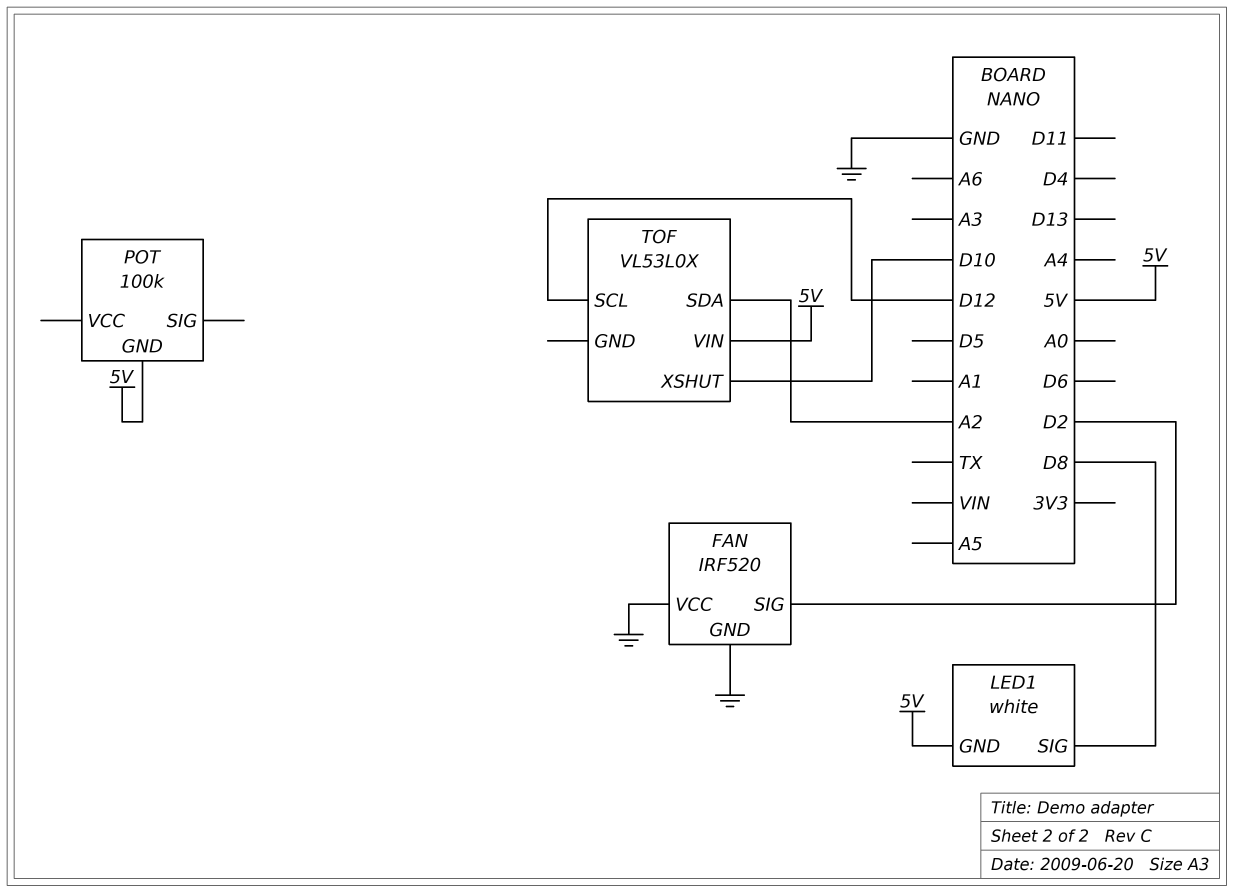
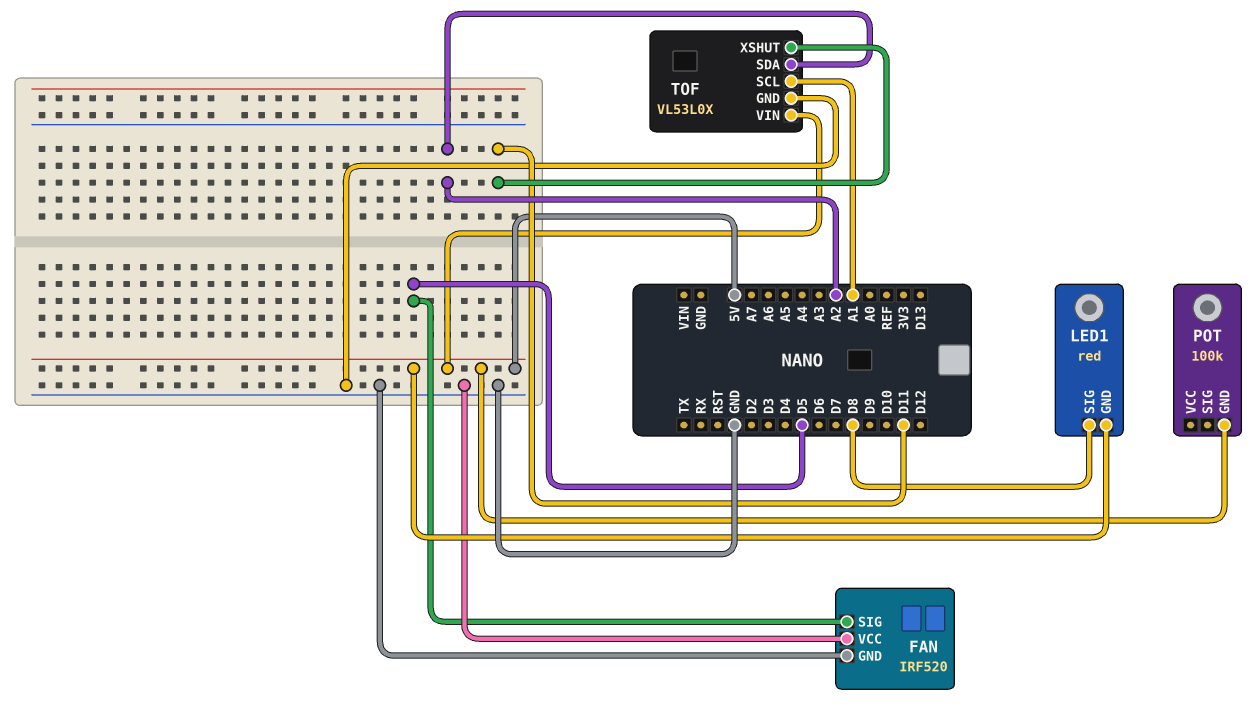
FAN pin SIG: D2 -> D5
LED1: white -> red
TOF pin GND: none -> GND
TOF pin SCL: D12 -> A1
TOF pin XSHUT: D10 -> D11

